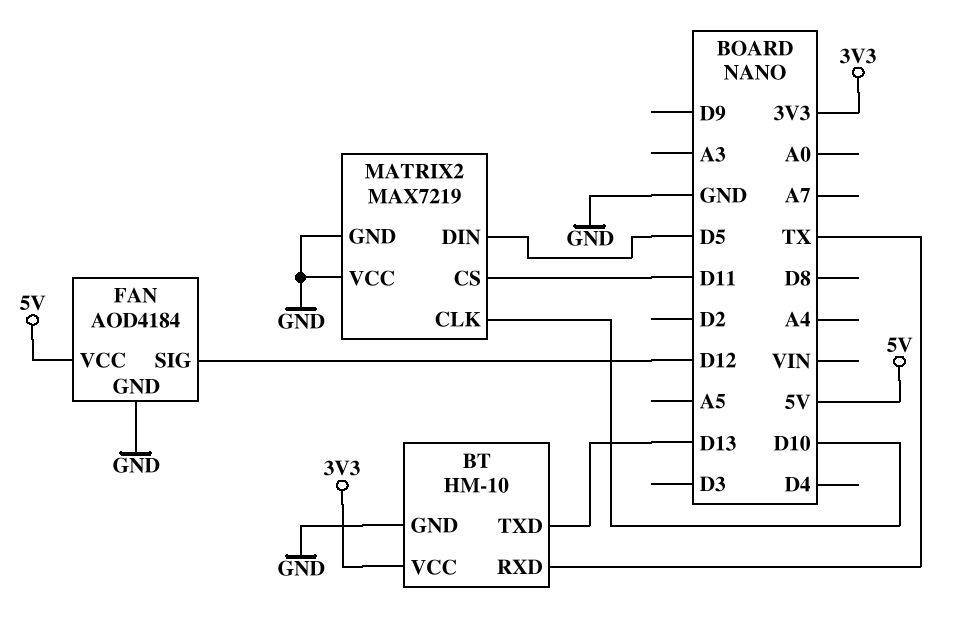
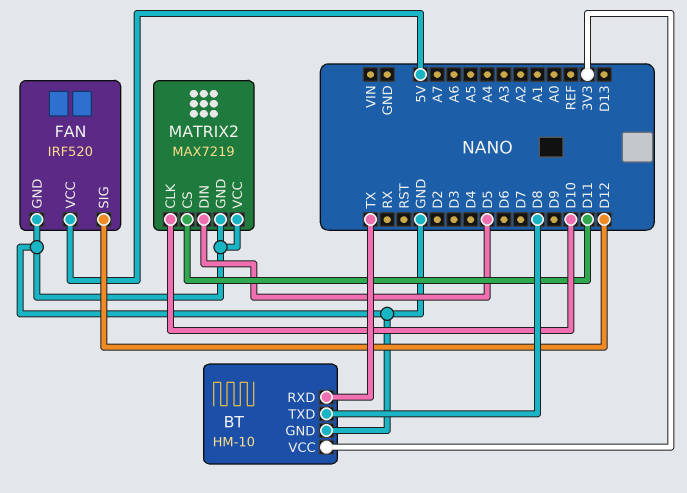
BT pin TXD: D13 -> D8
FAN: AOD4184 -> IRF520

